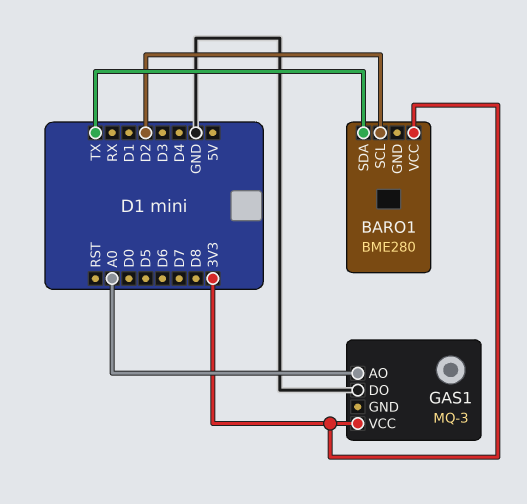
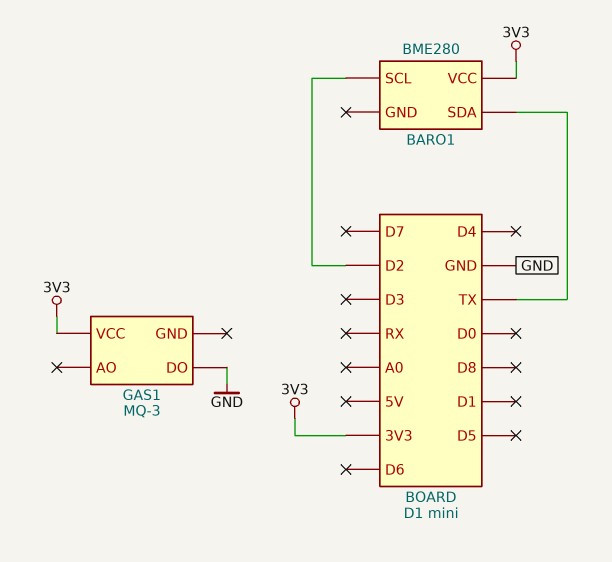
GAS1 pin AO: A0 -> none

